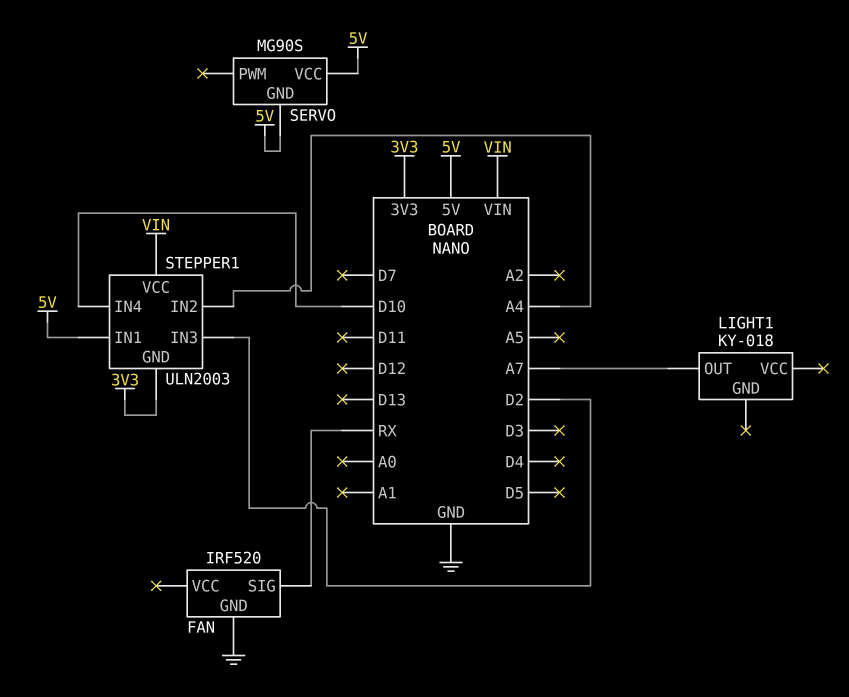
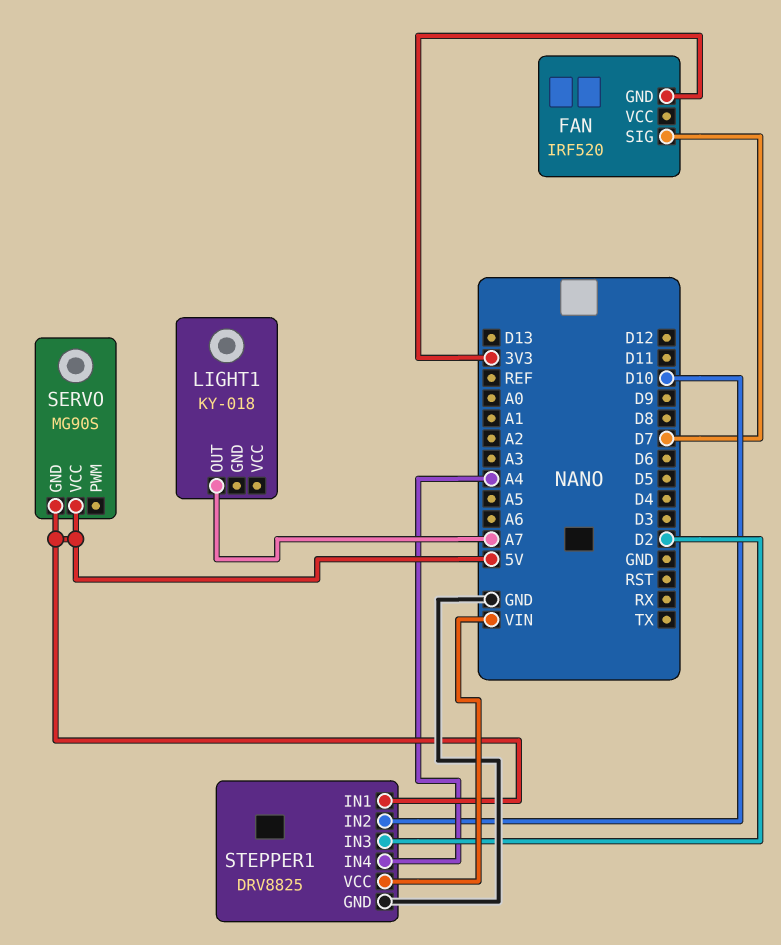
FAN pin GND: GND -> 3V3
FAN pin SIG: RX -> D7
STEPPER1: ULN2003 -> DRV8825
STEPPER1 pin GND: 3V3 -> GND
STEPPER1 pin IN2: A4 -> D10
STEPPER1 pin IN4: D10 -> A4

